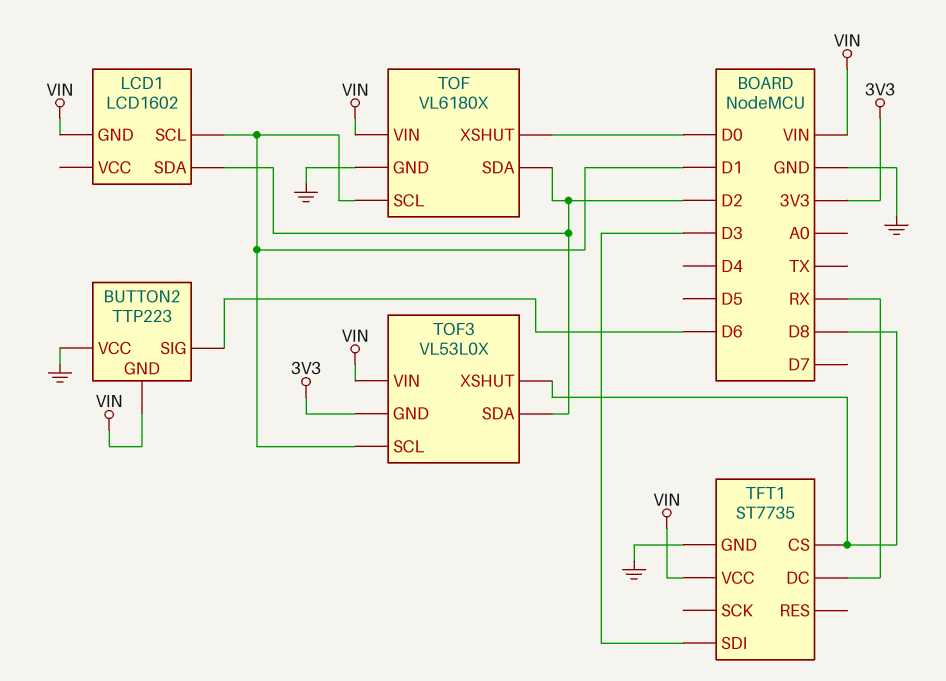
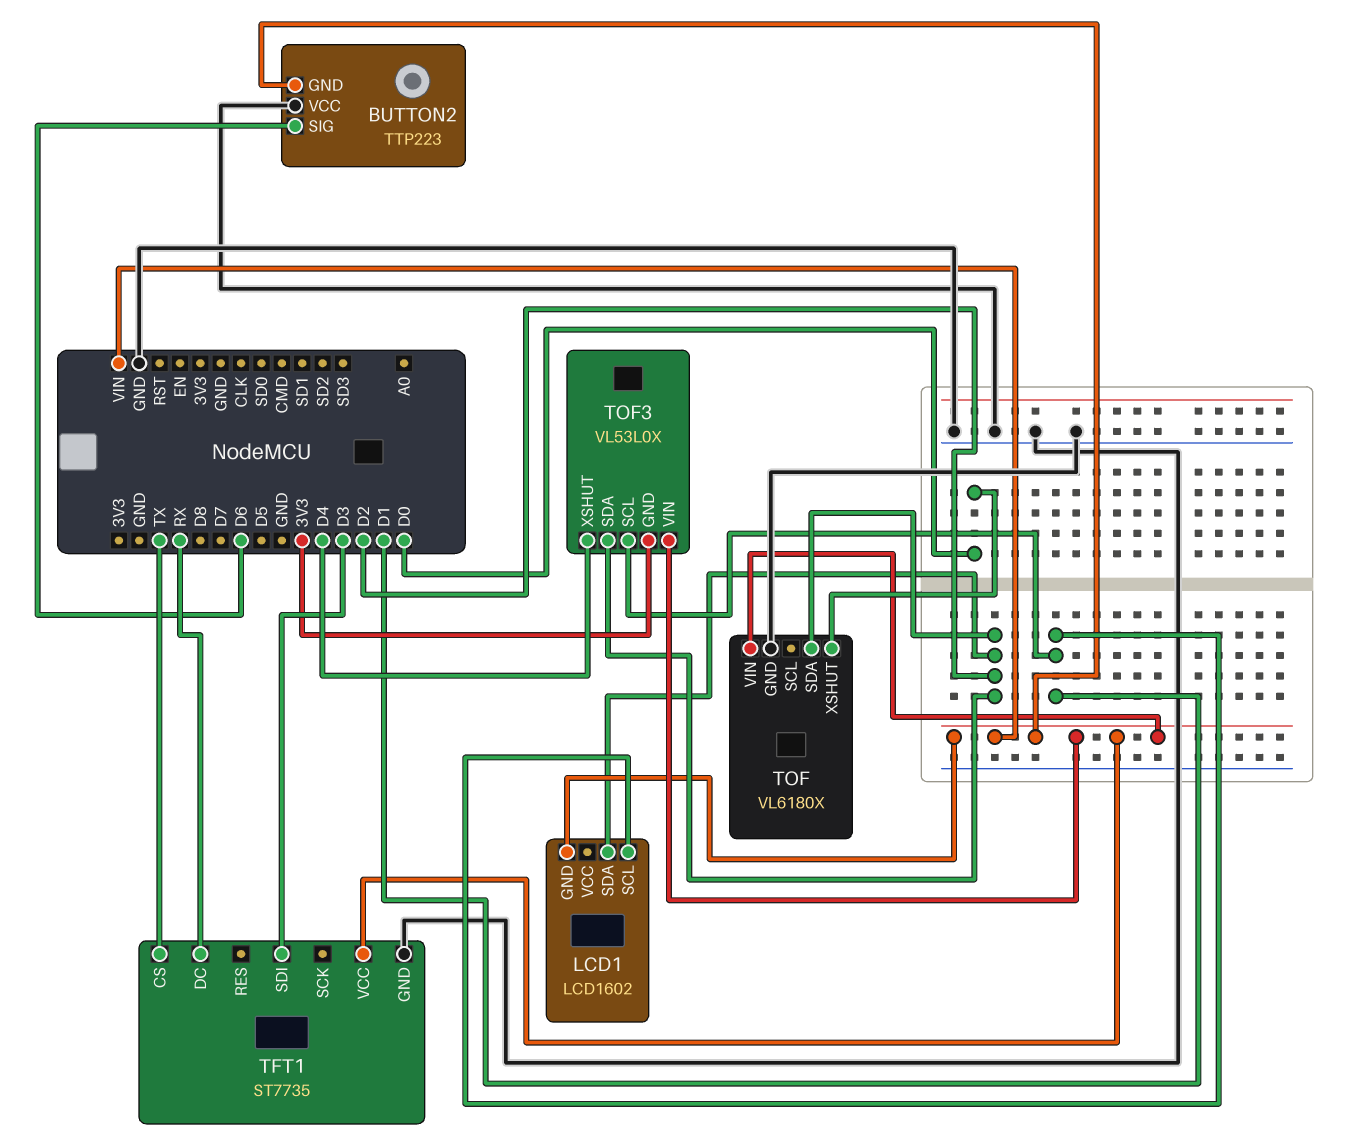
TFT1 pin CS: D8 -> TX
TOF pin SCL: D1 -> none
TOF3 pin XSHUT: D8 -> D4

